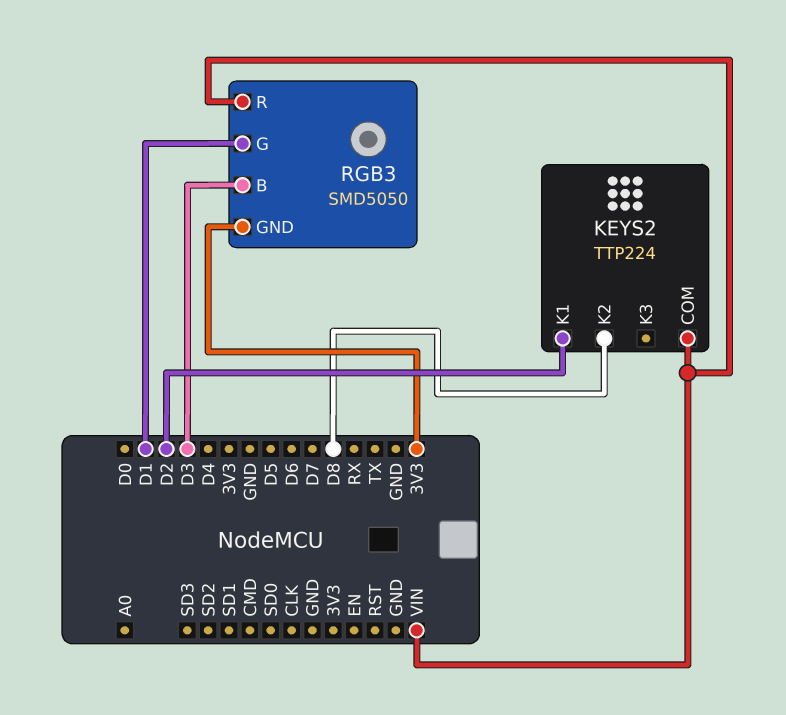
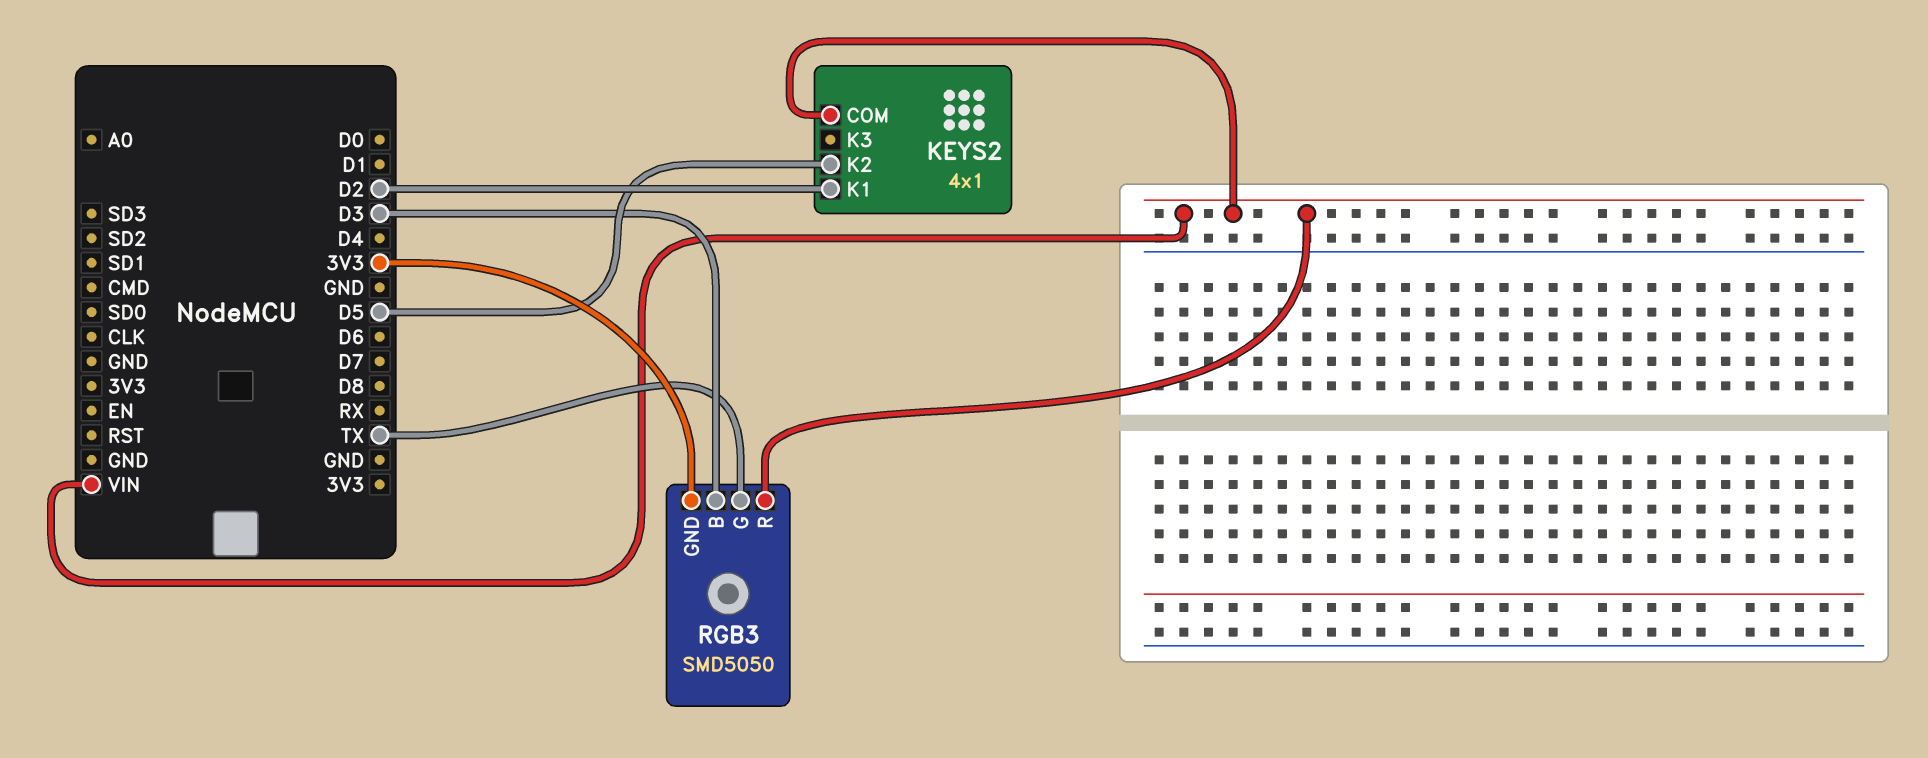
KEYS2: TTP224 -> 4x1
KEYS2 pin K2: D8 -> D5
RGB3 pin G: D1 -> TX

